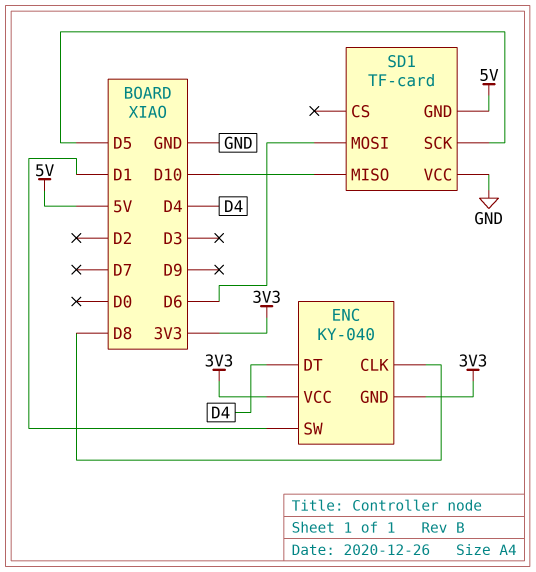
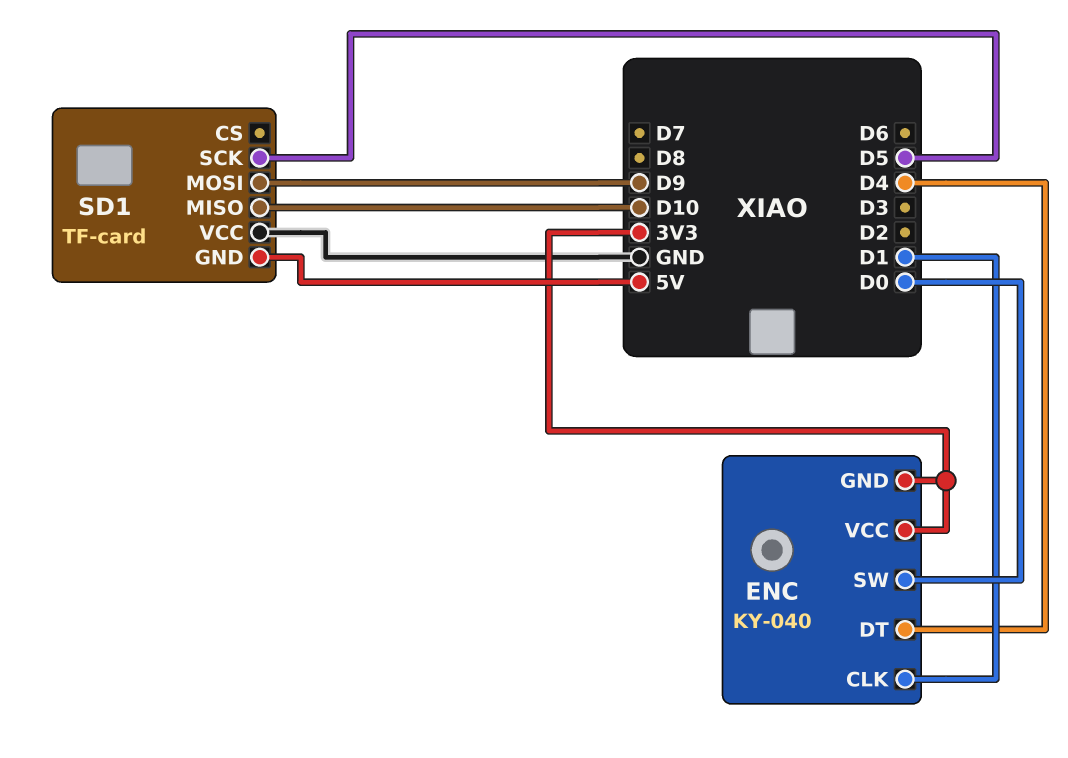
ENC pin CLK: D8 -> D1
ENC pin SW: D1 -> D0
SD1 pin MOSI: D6 -> D9

